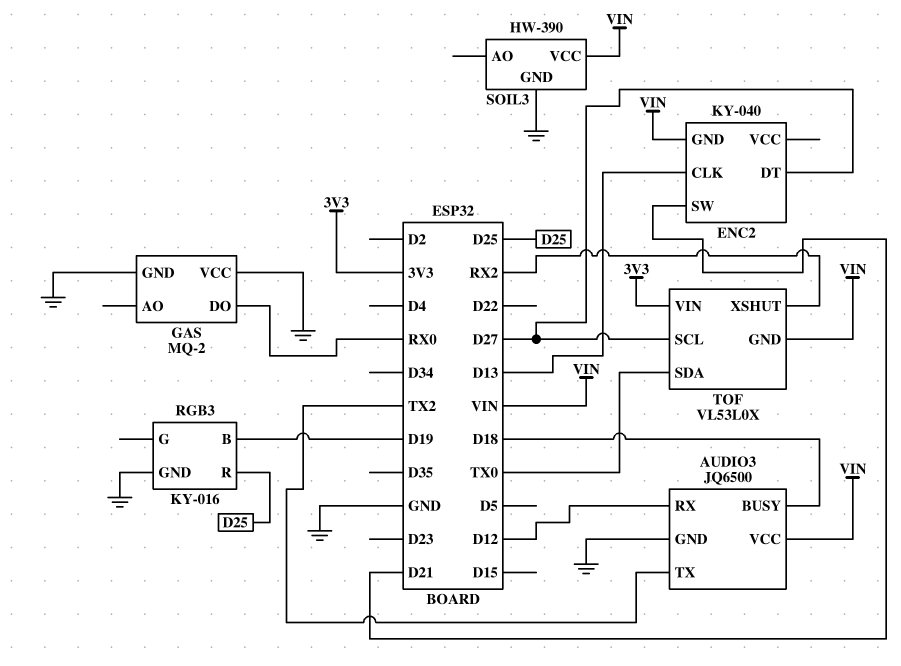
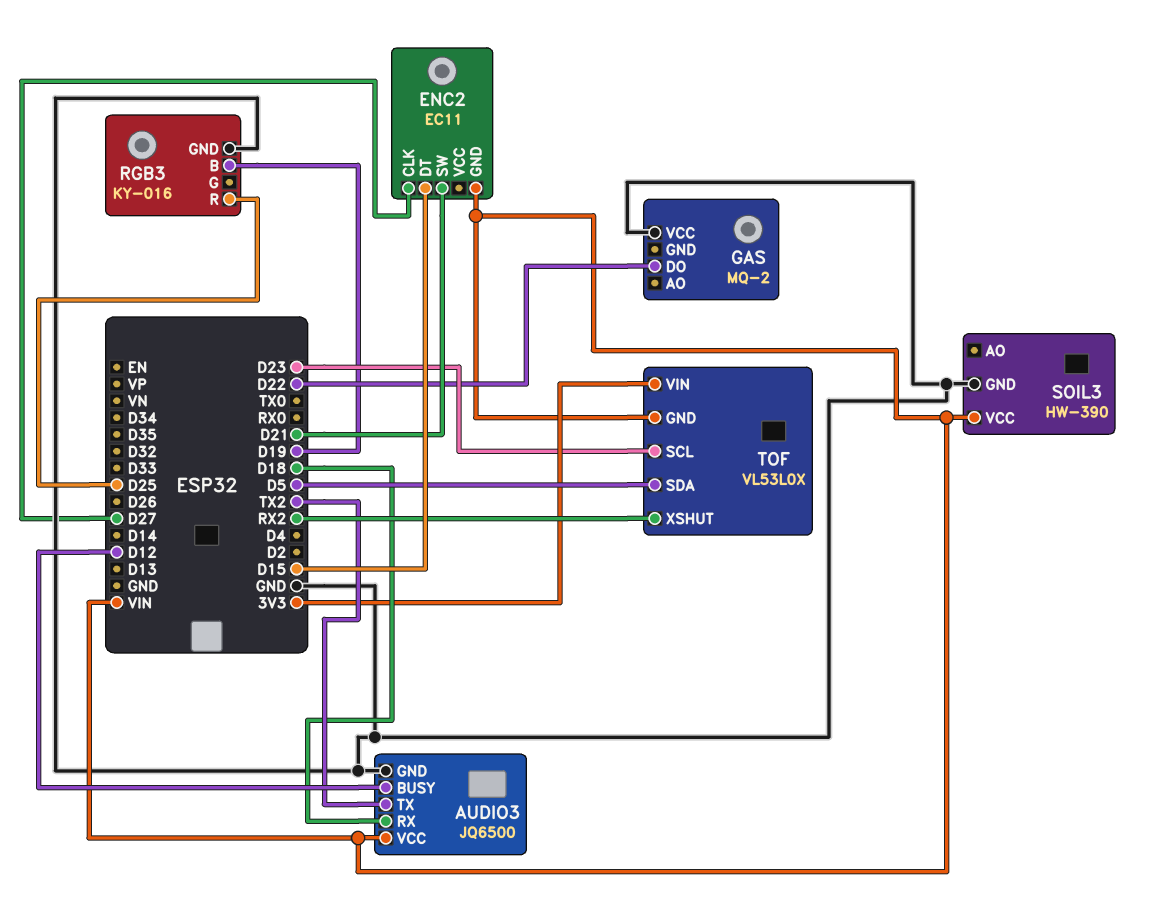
AUDIO3 pin BUSY: D18 -> D12
AUDIO3 pin RX: D12 -> D18
ENC2: KY-040 -> EC11
ENC2 pin CLK: D13 -> D27
ENC2 pin DT: D27 -> D15
GAS pin DO: RX0 -> D22
GAS pin GND: GND -> none
TOF pin SCL: D27 -> D23
TOF pin SDA: TX0 -> D5

